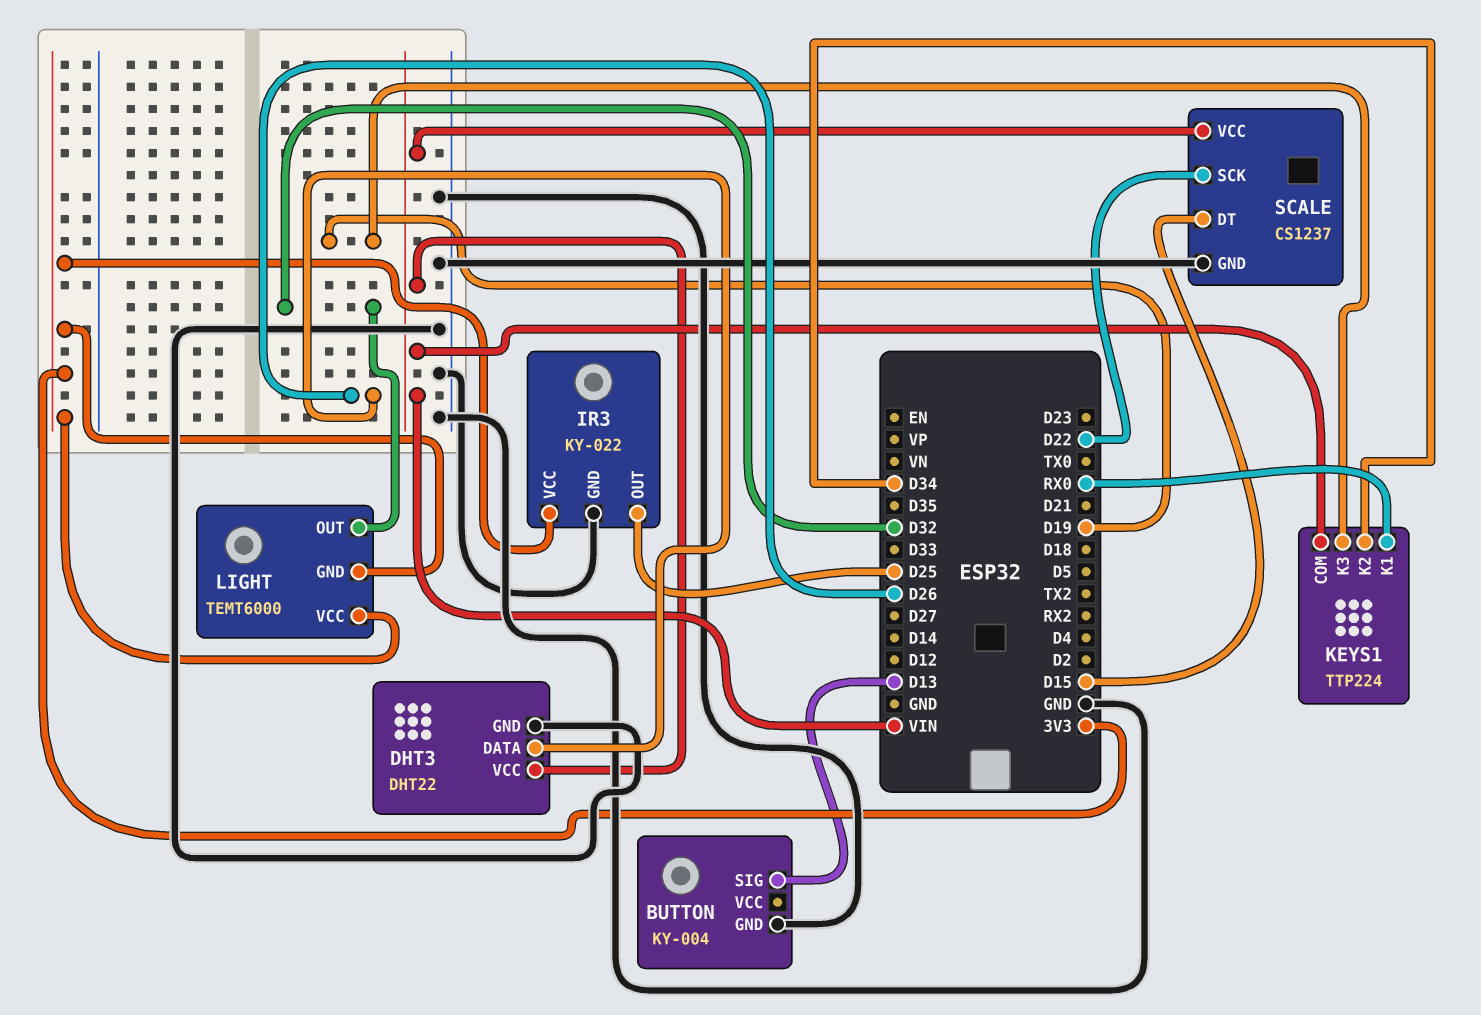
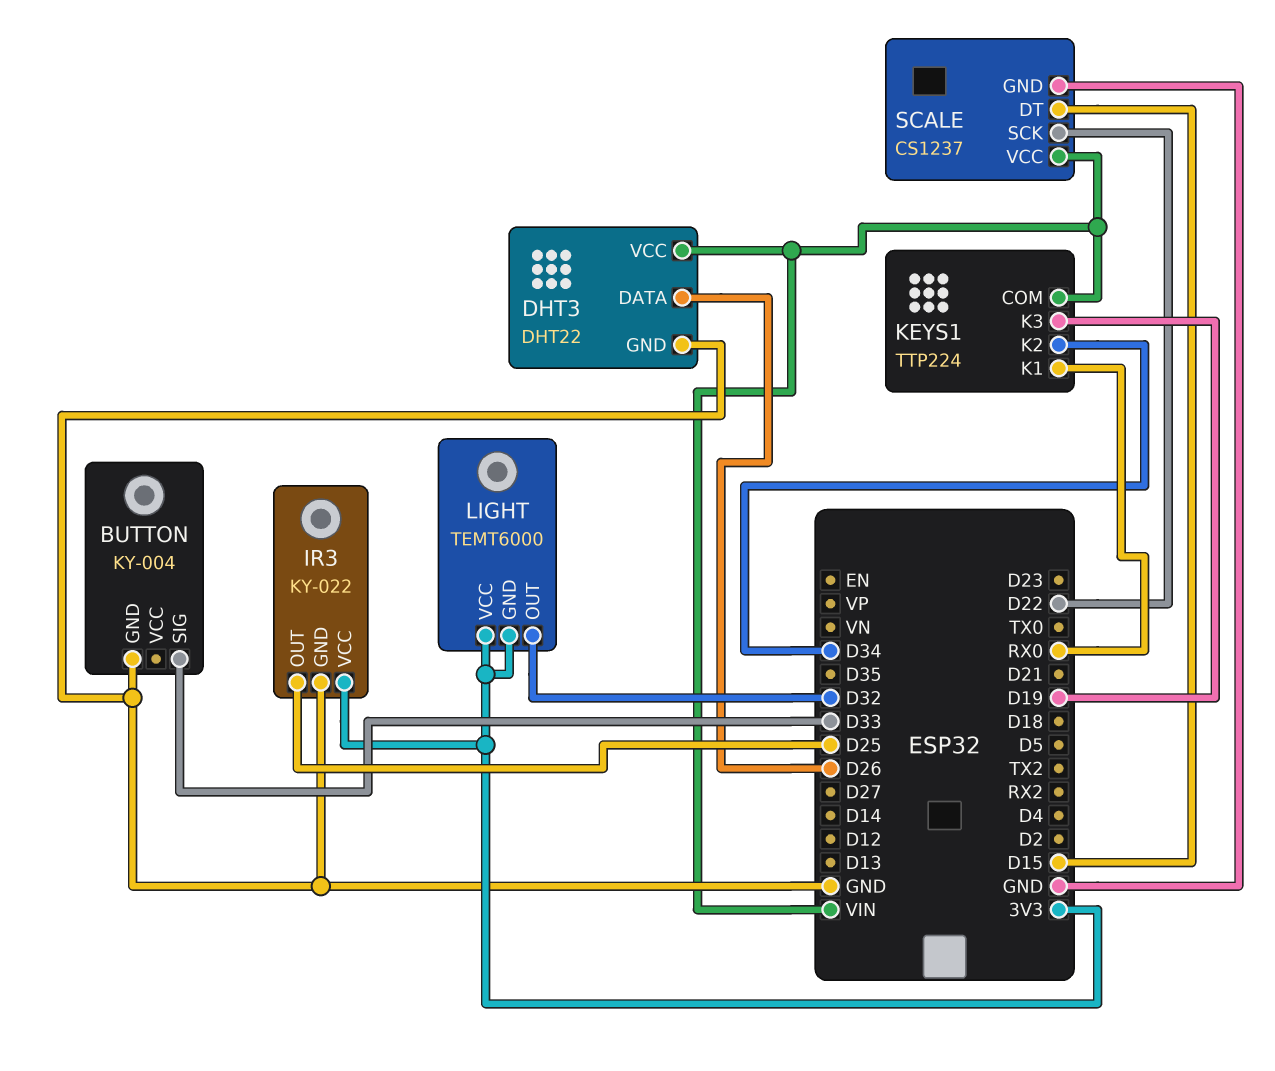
BUTTON pin SIG: D13 -> D33

